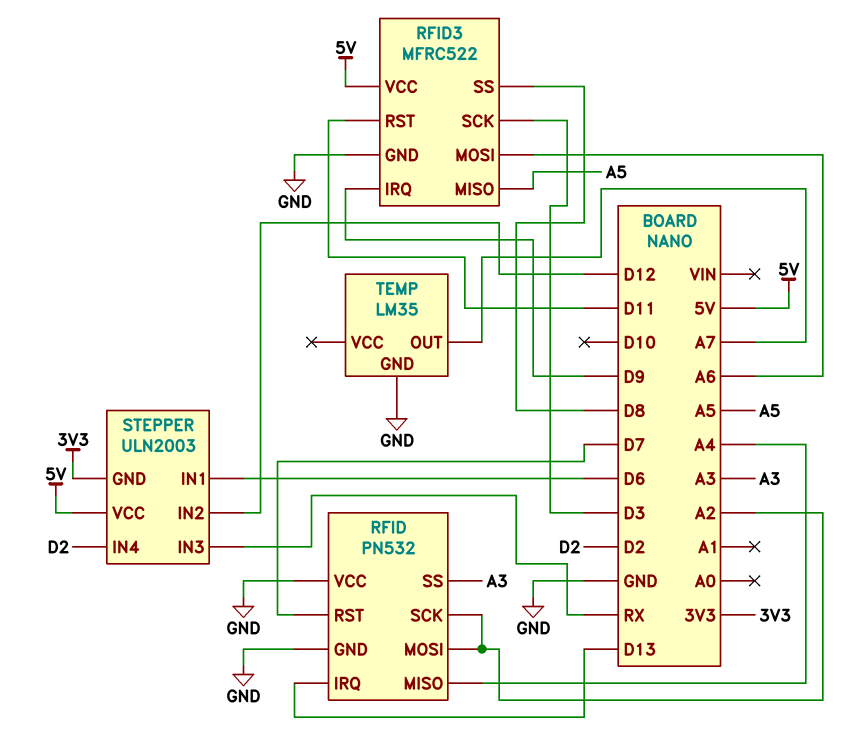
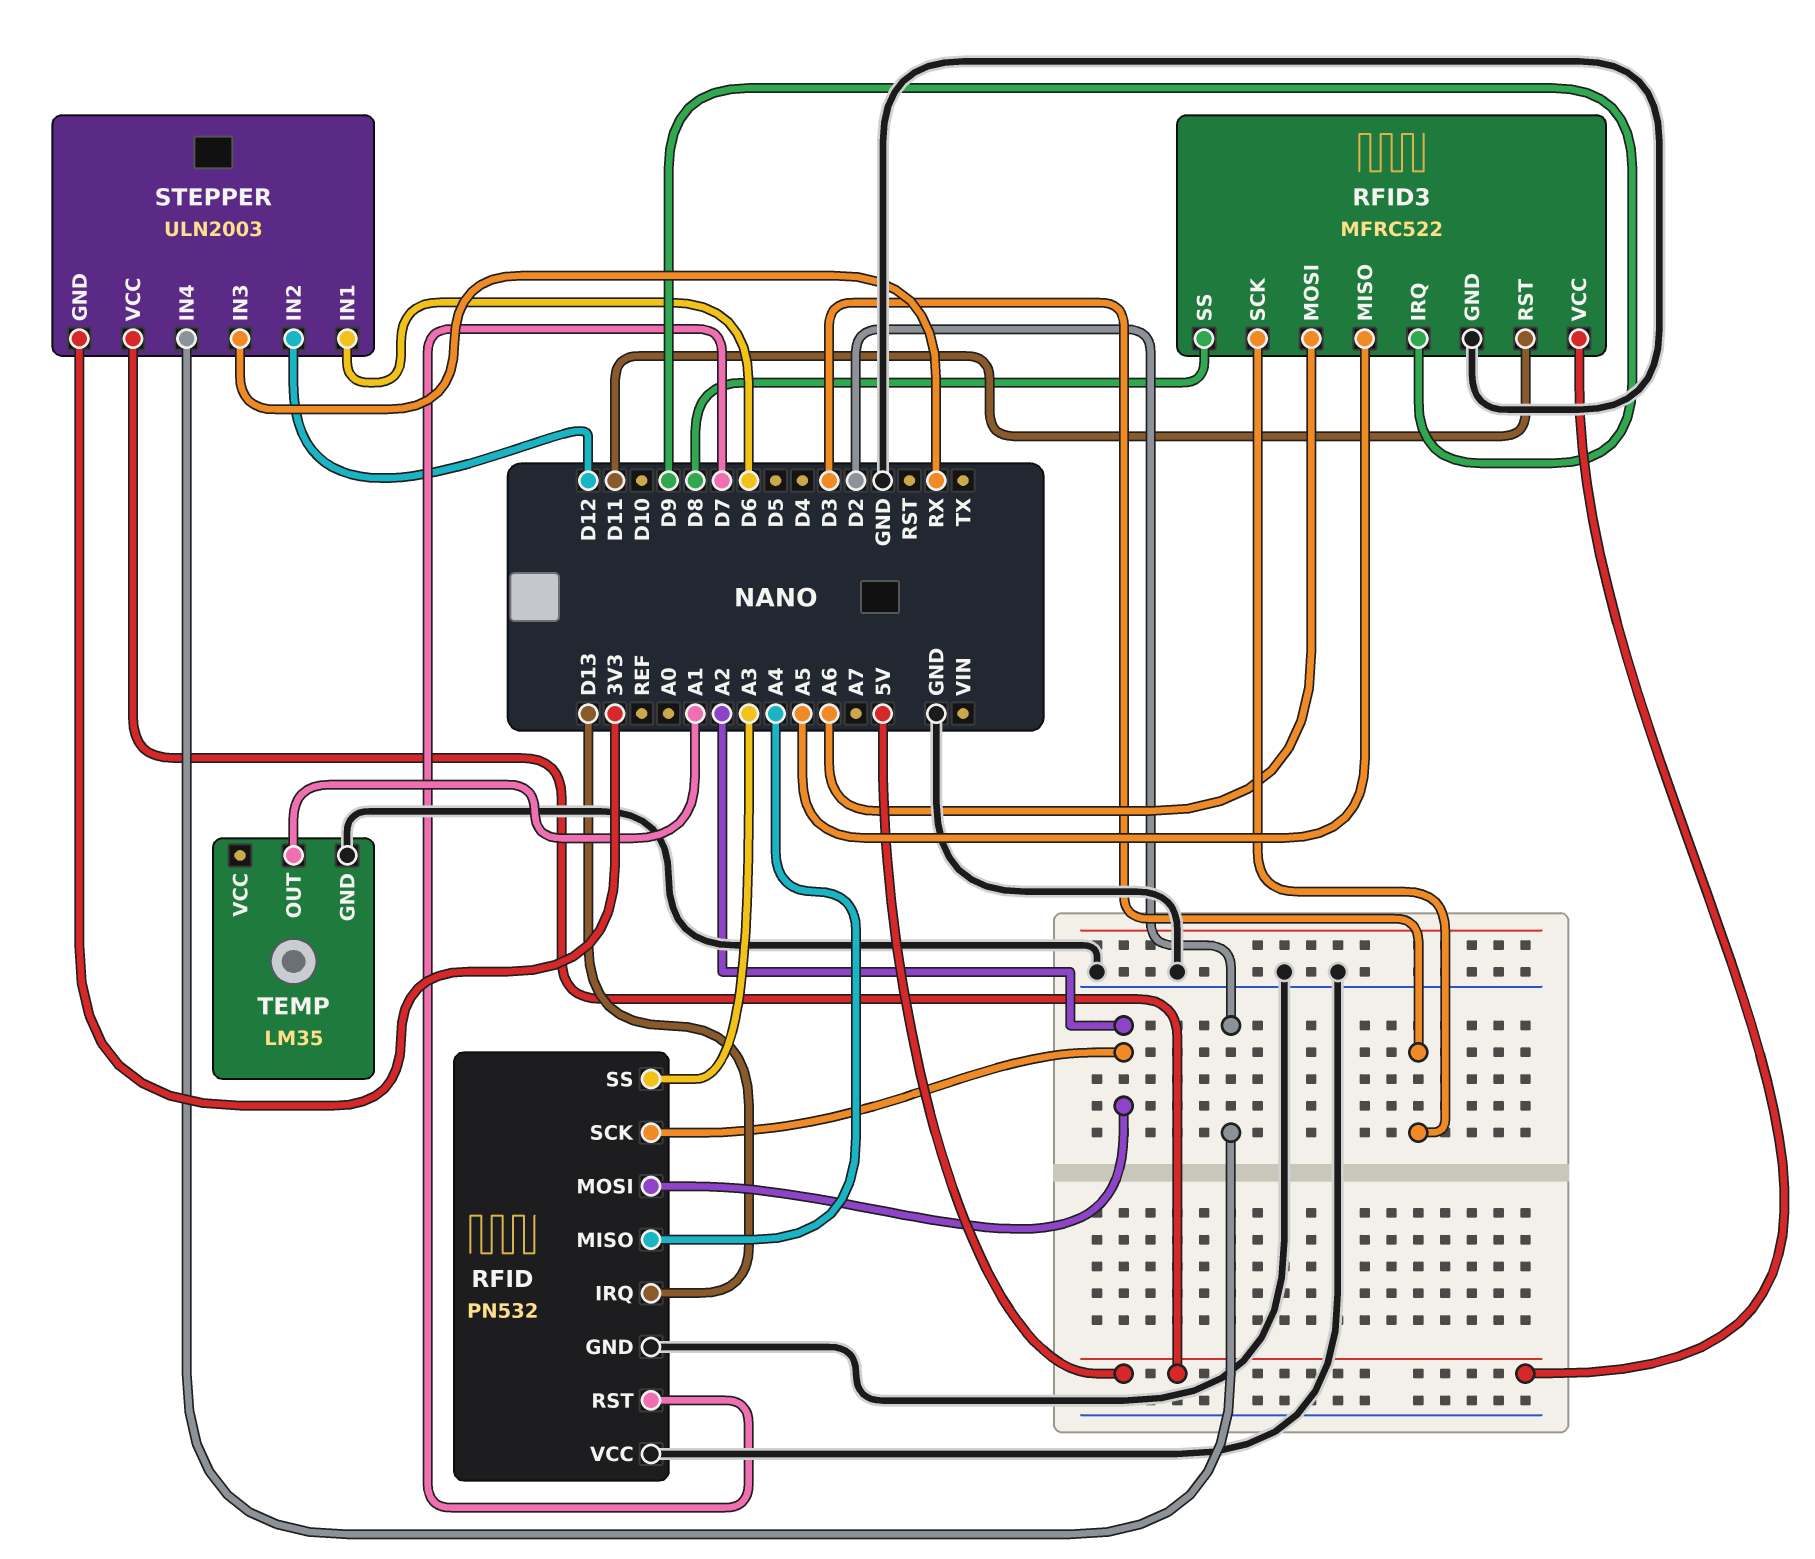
TEMP pin OUT: A7 -> A1

